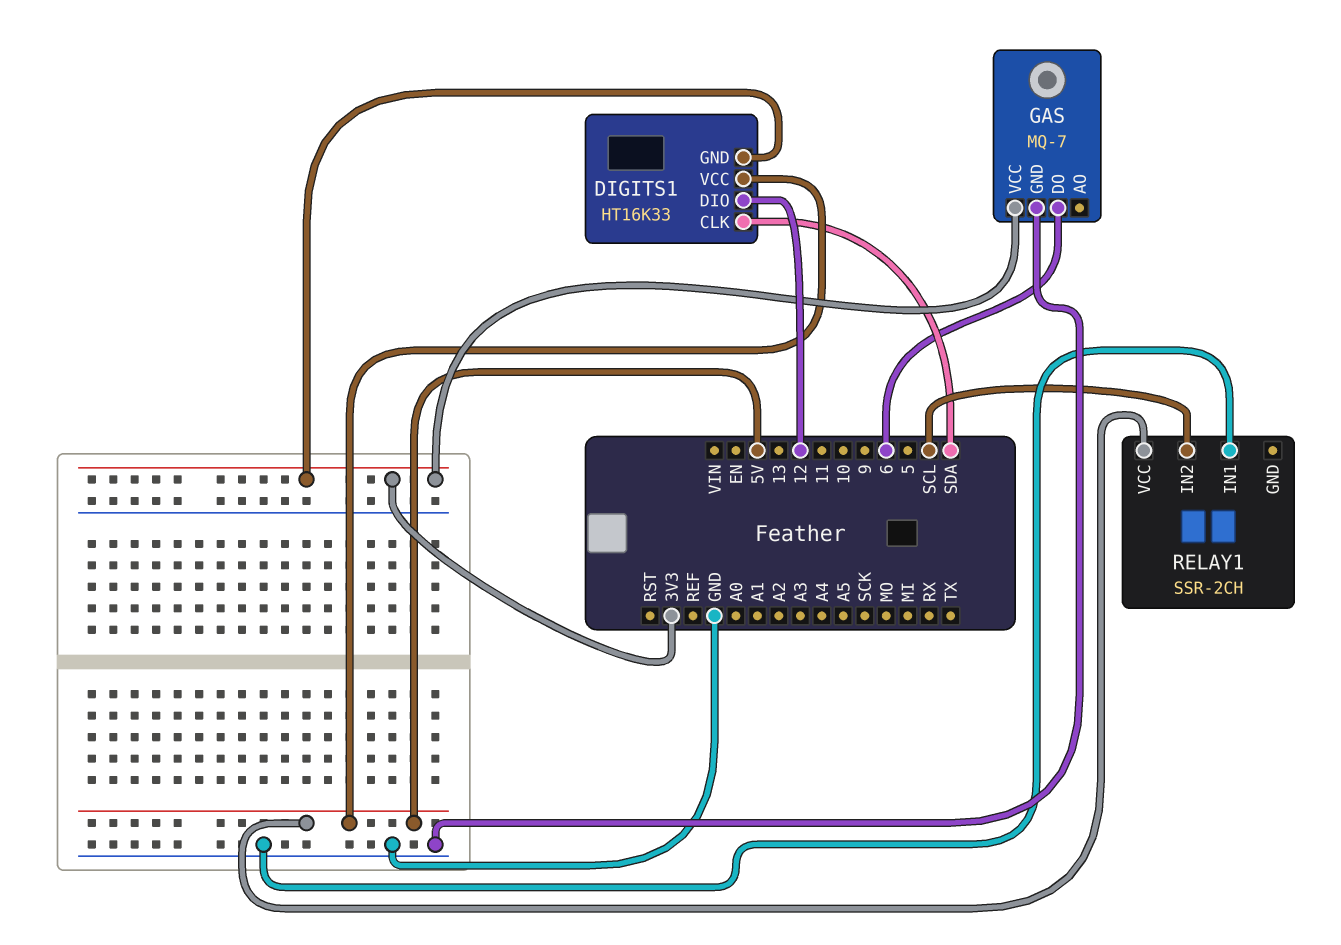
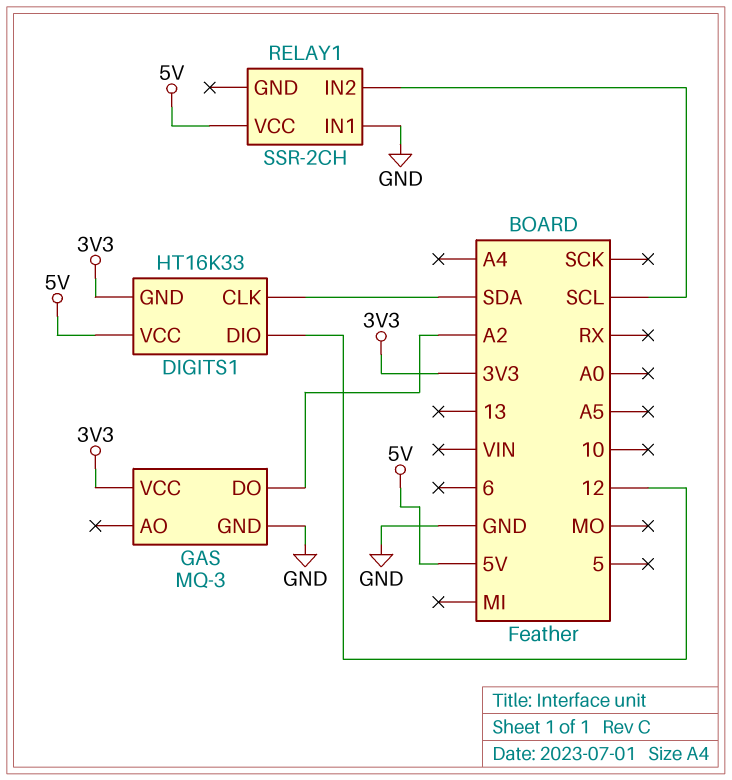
GAS: MQ-7 -> MQ-3
GAS pin DO: 6 -> A2

